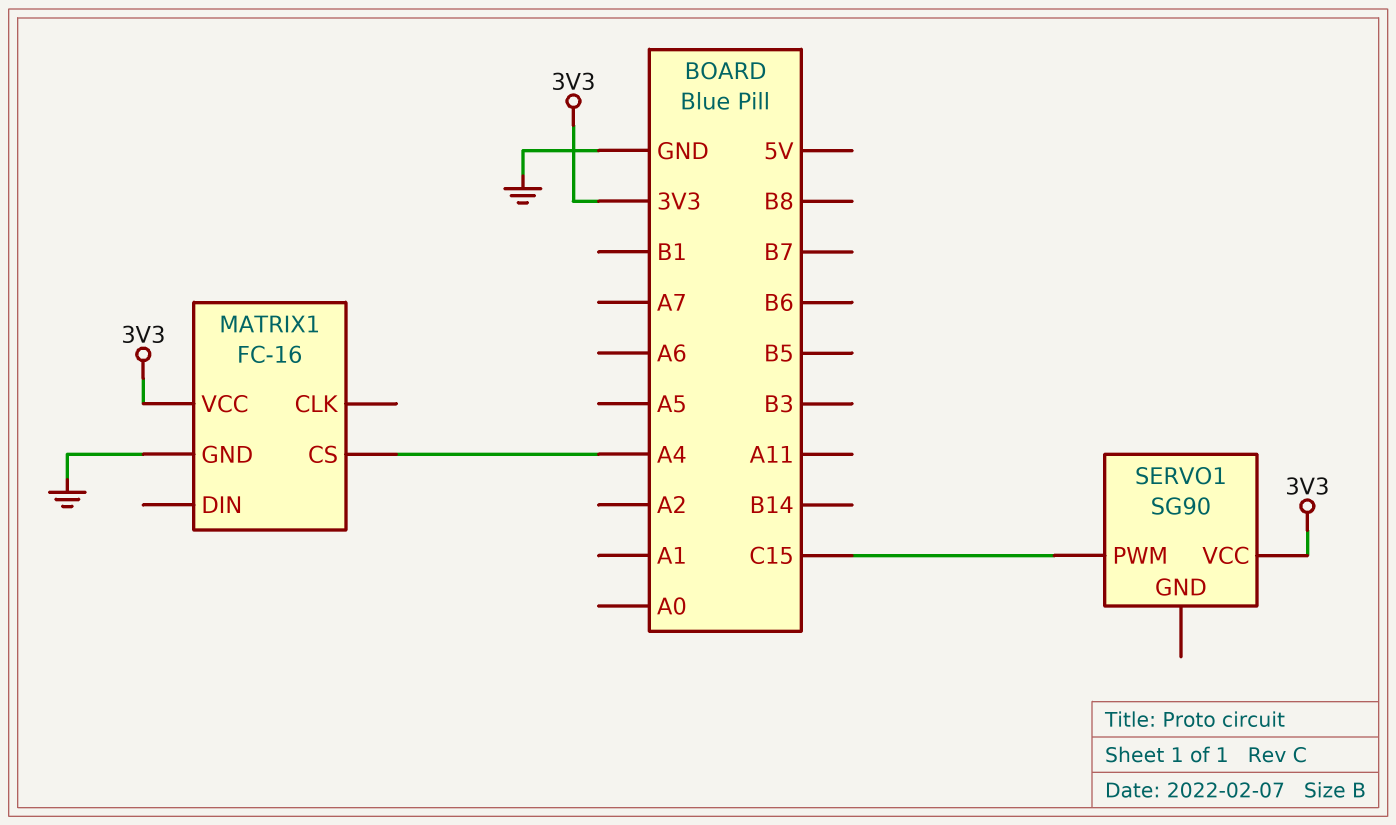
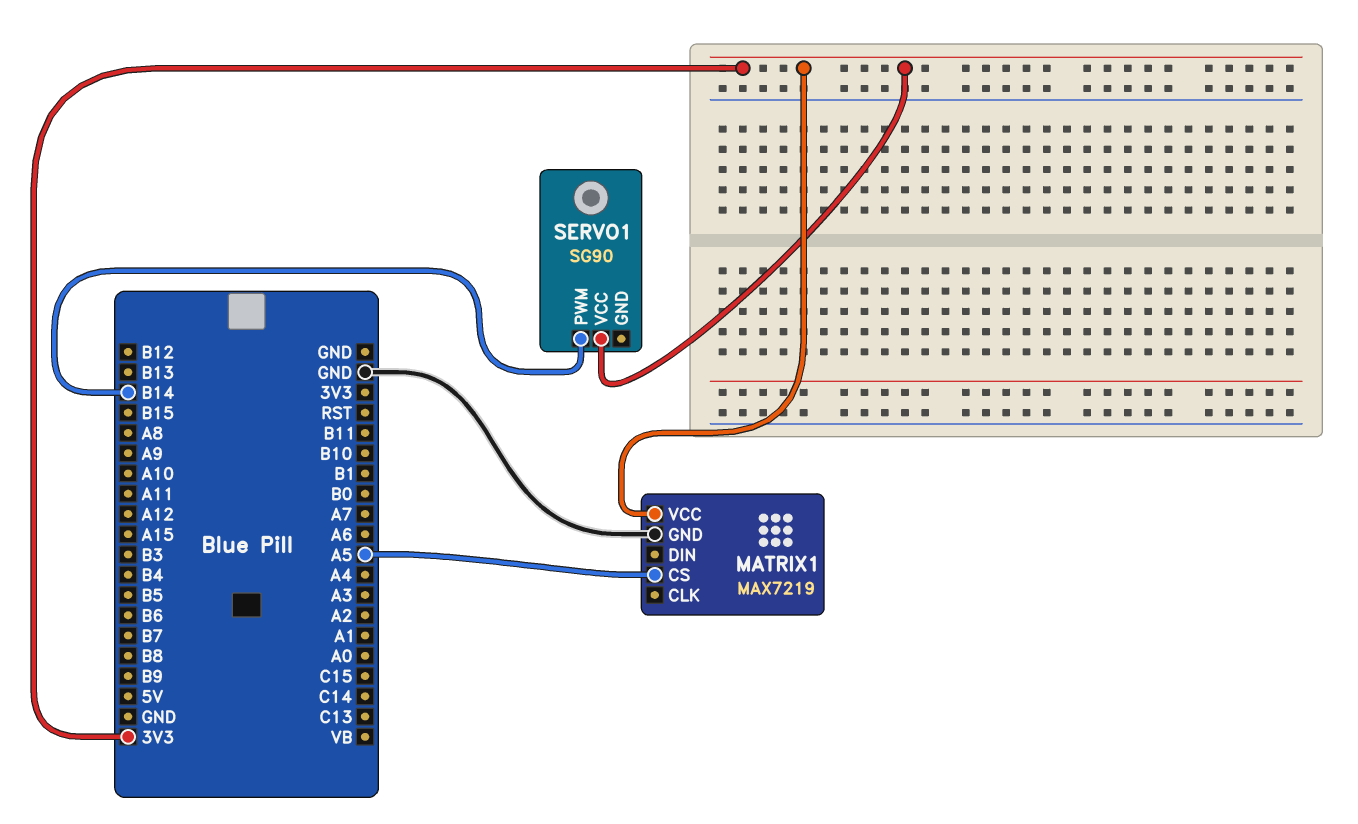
MATRIX1: FC-16 -> MAX7219
MATRIX1 pin CS: A4 -> A5
SERVO1 pin PWM: C15 -> B14

